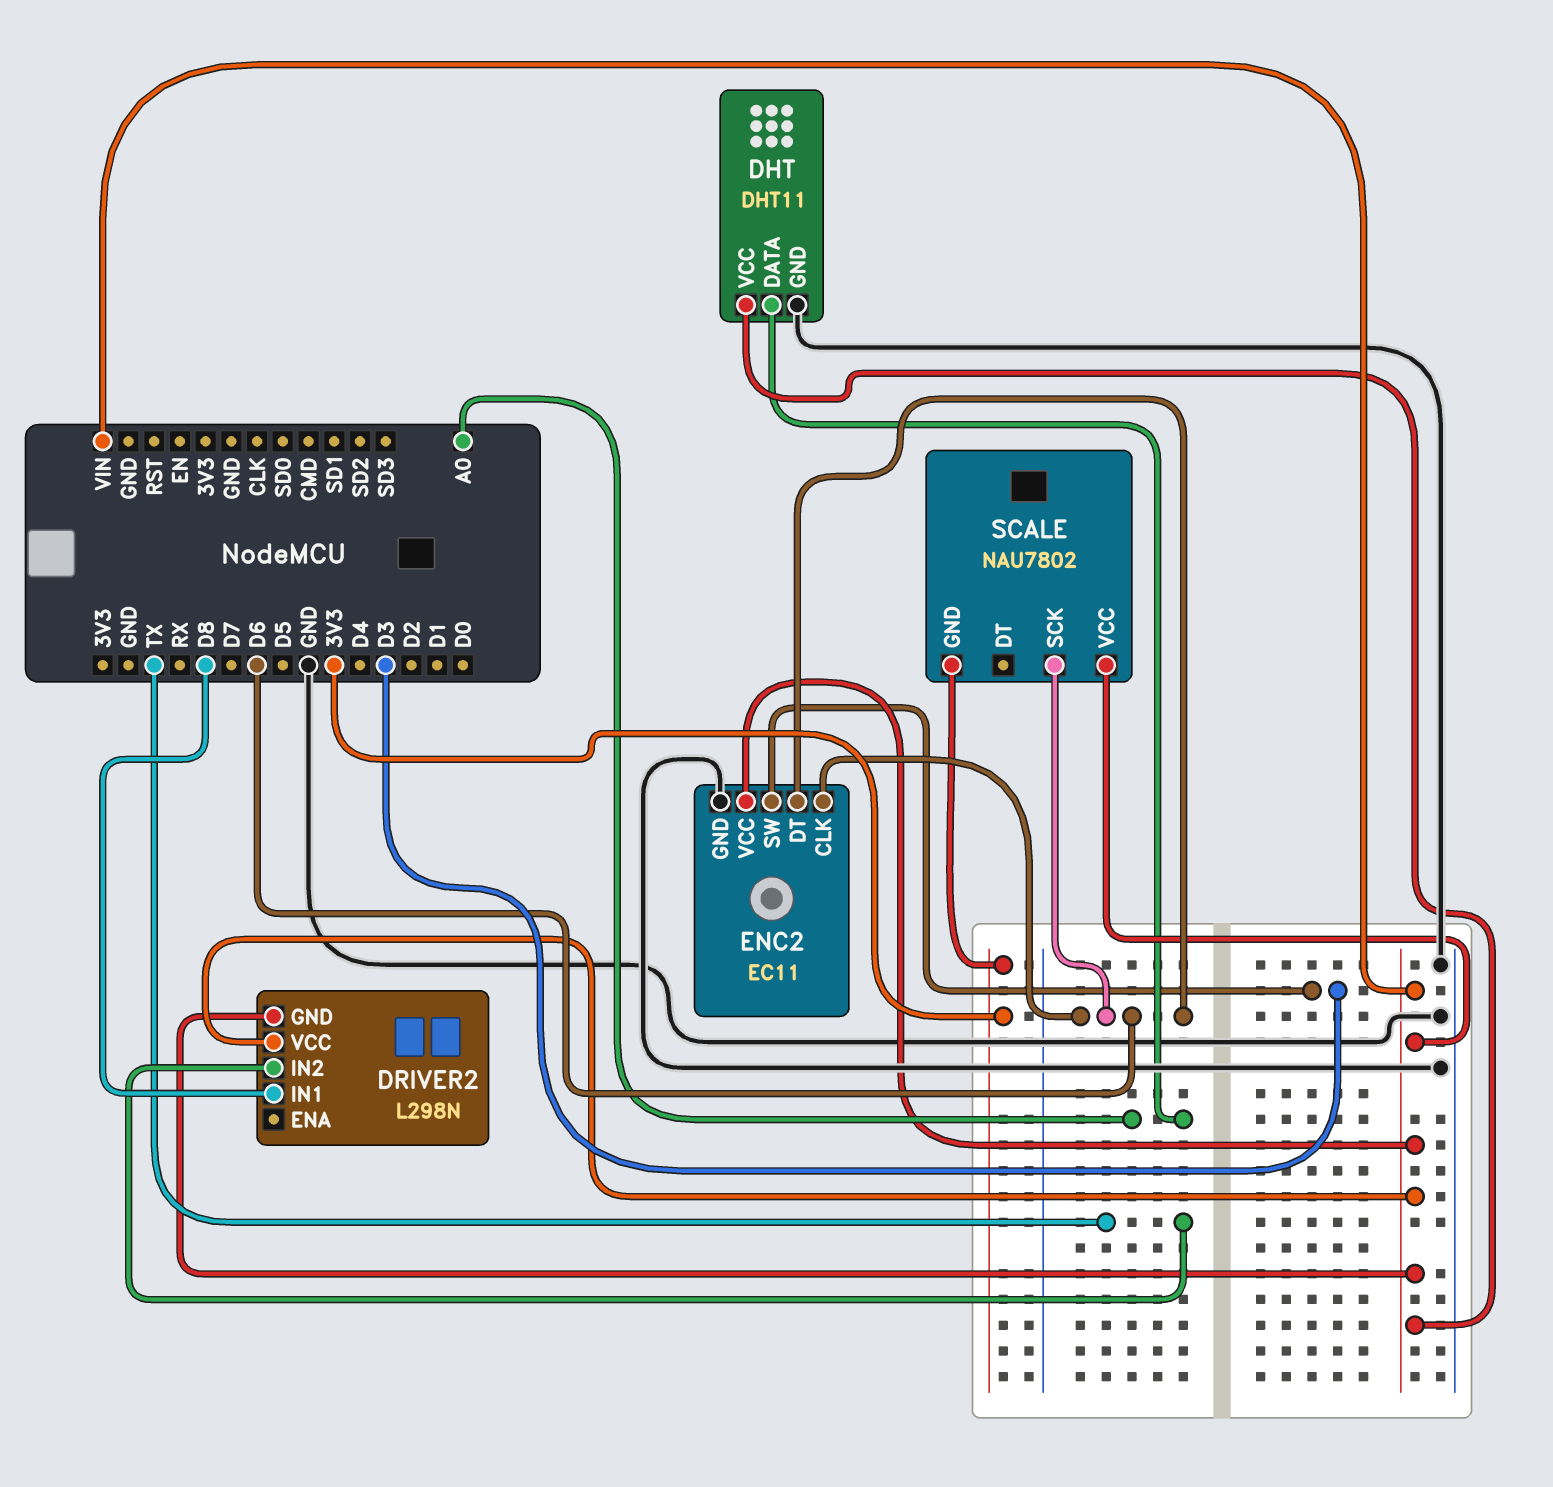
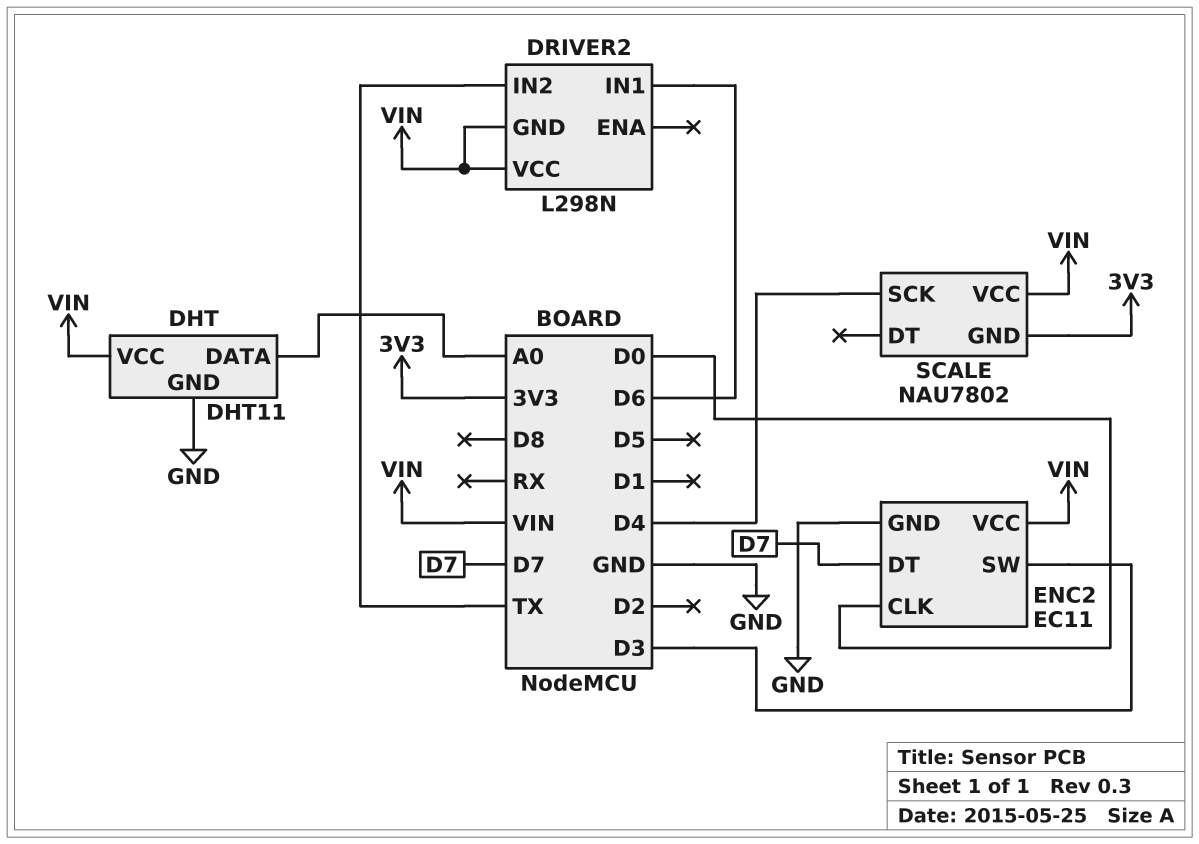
DRIVER2 pin IN1: D8 -> D6
ENC2 pin CLK: D6 -> D0
ENC2 pin DT: D6 -> D7
SCALE pin SCK: D6 -> D4

